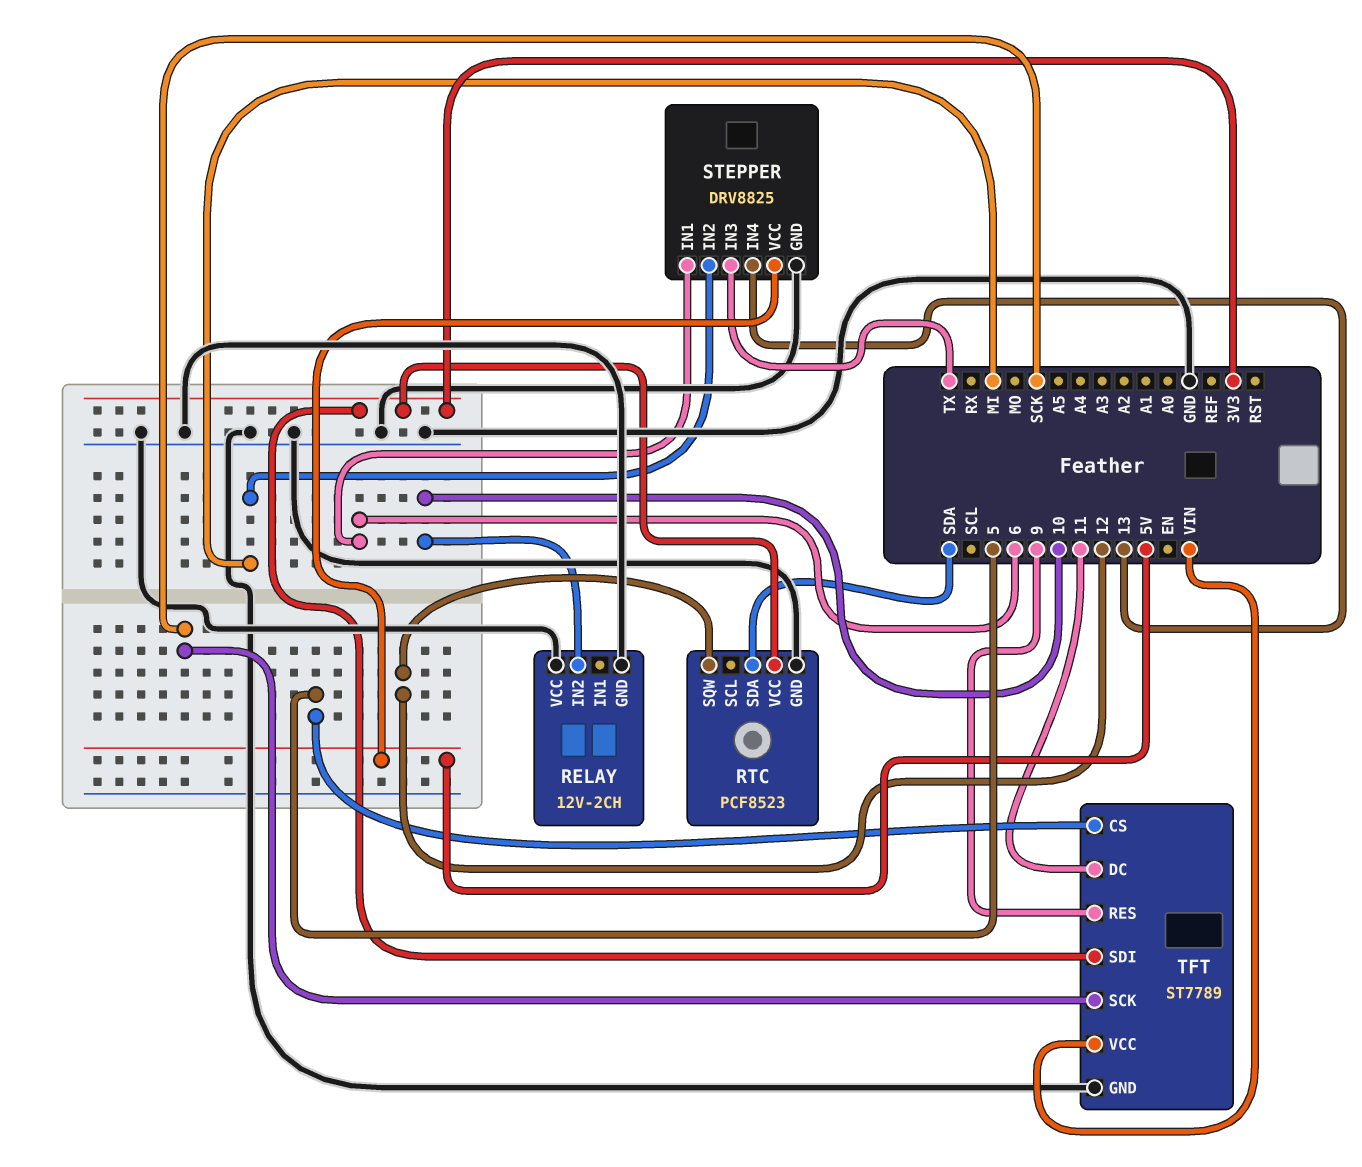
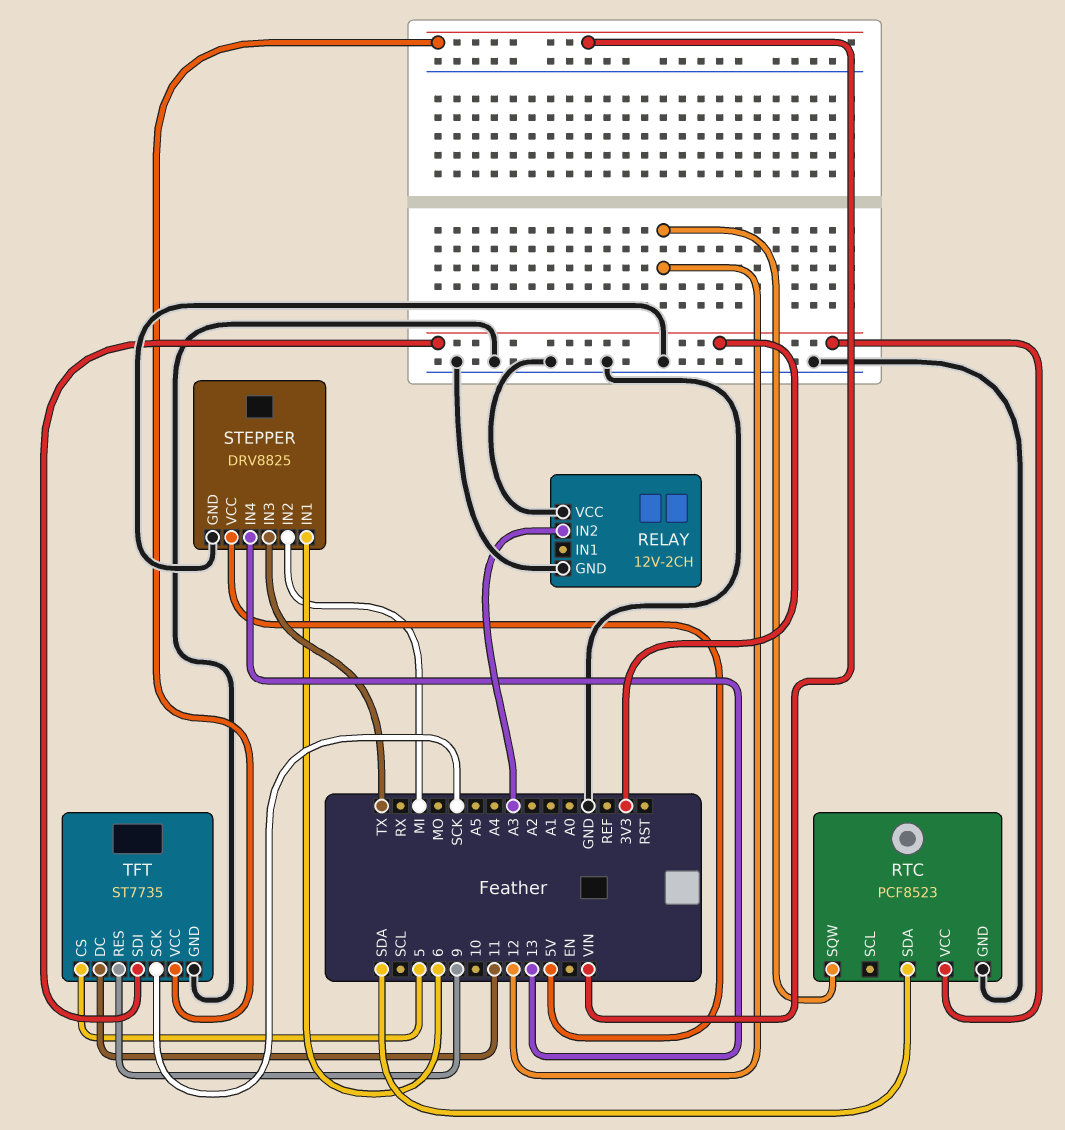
RELAY pin IN2: 10 -> A3
TFT: ST7789 -> ST7735

